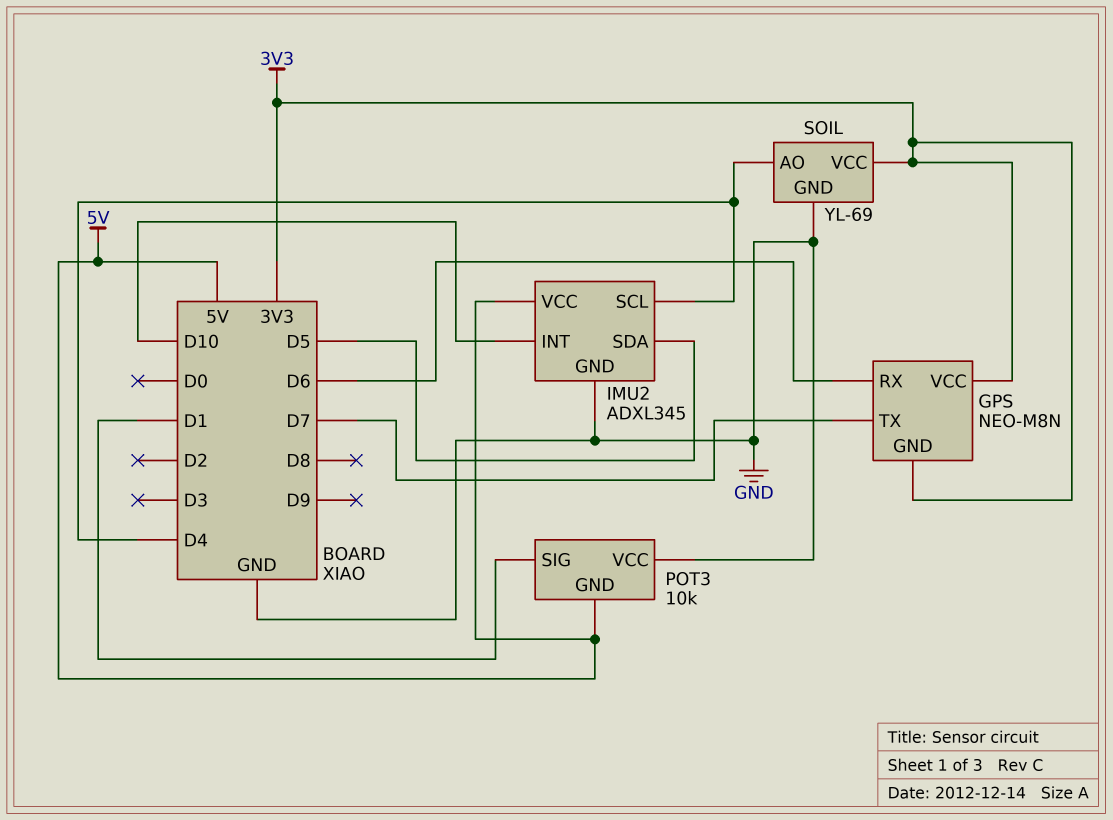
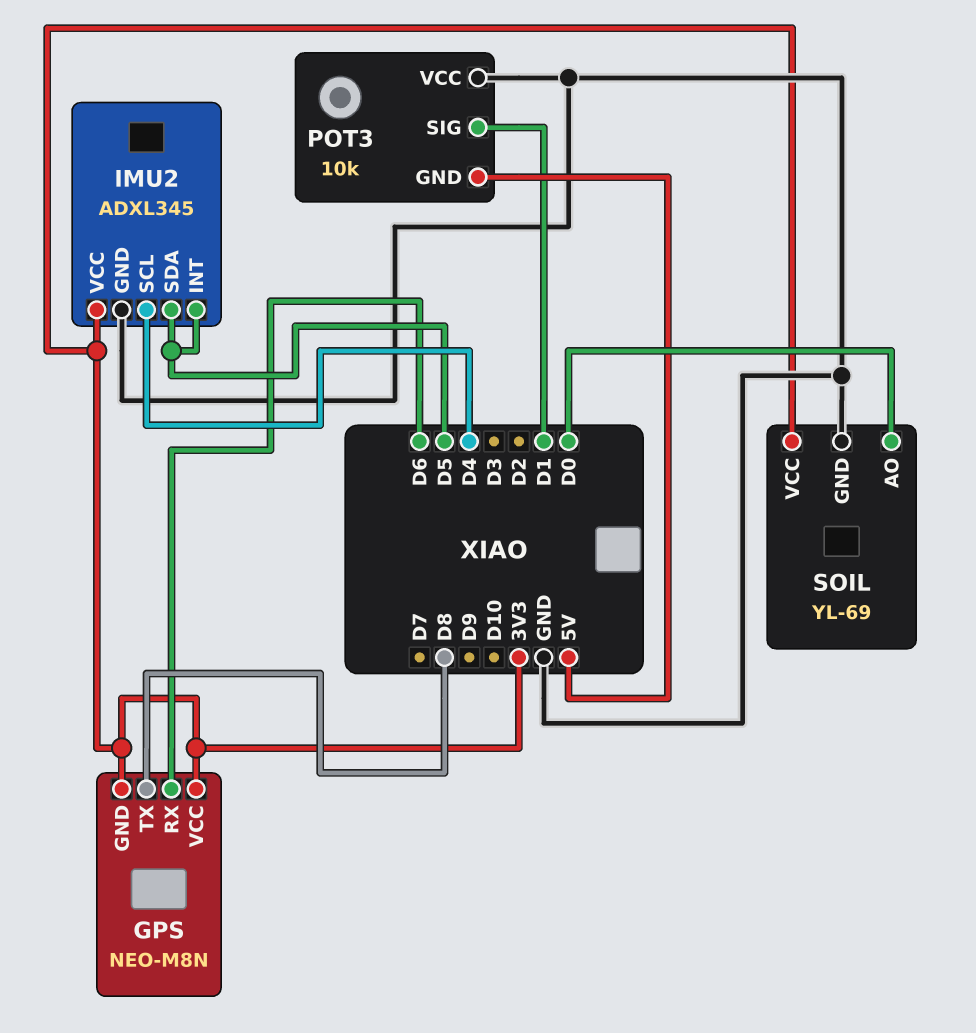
GPS pin TX: D7 -> D8
IMU2 pin INT: D10 -> D5
IMU2 pin VCC: 5V -> 3V3
SOIL pin AO: D4 -> D0

